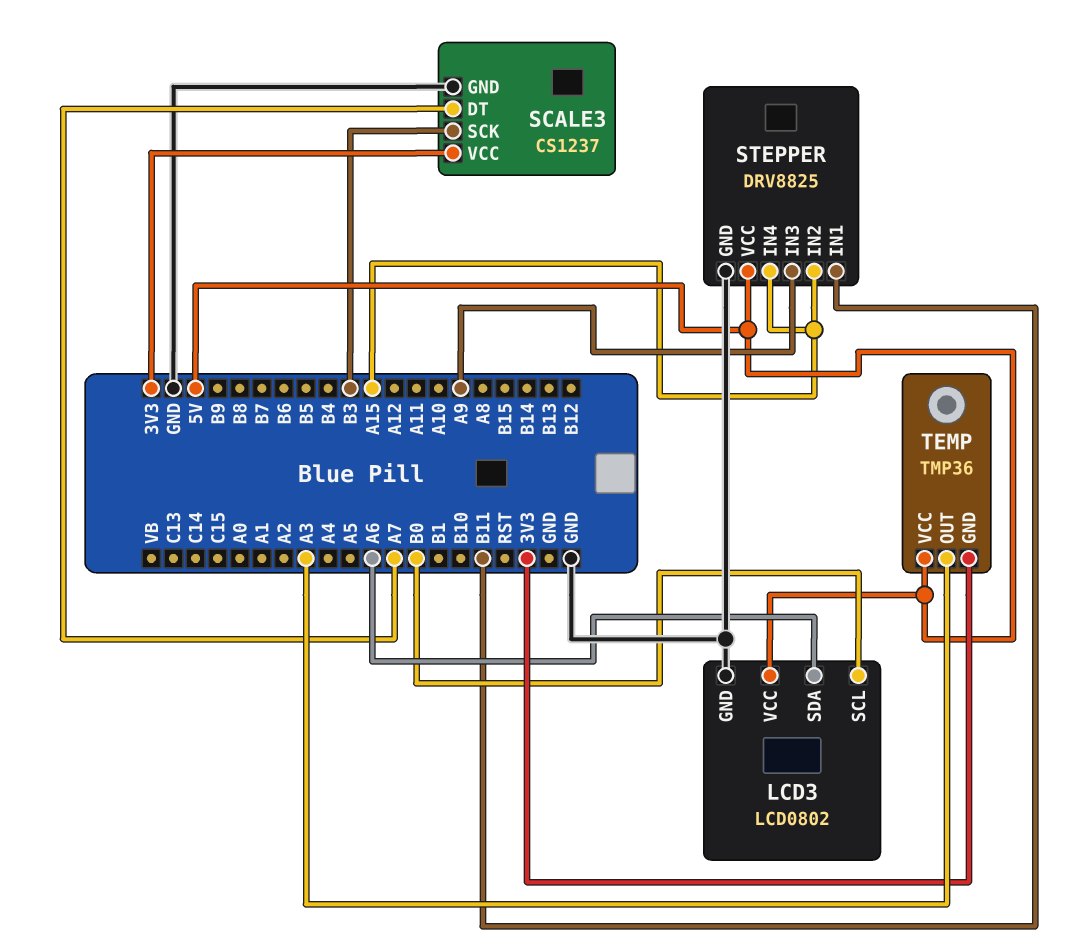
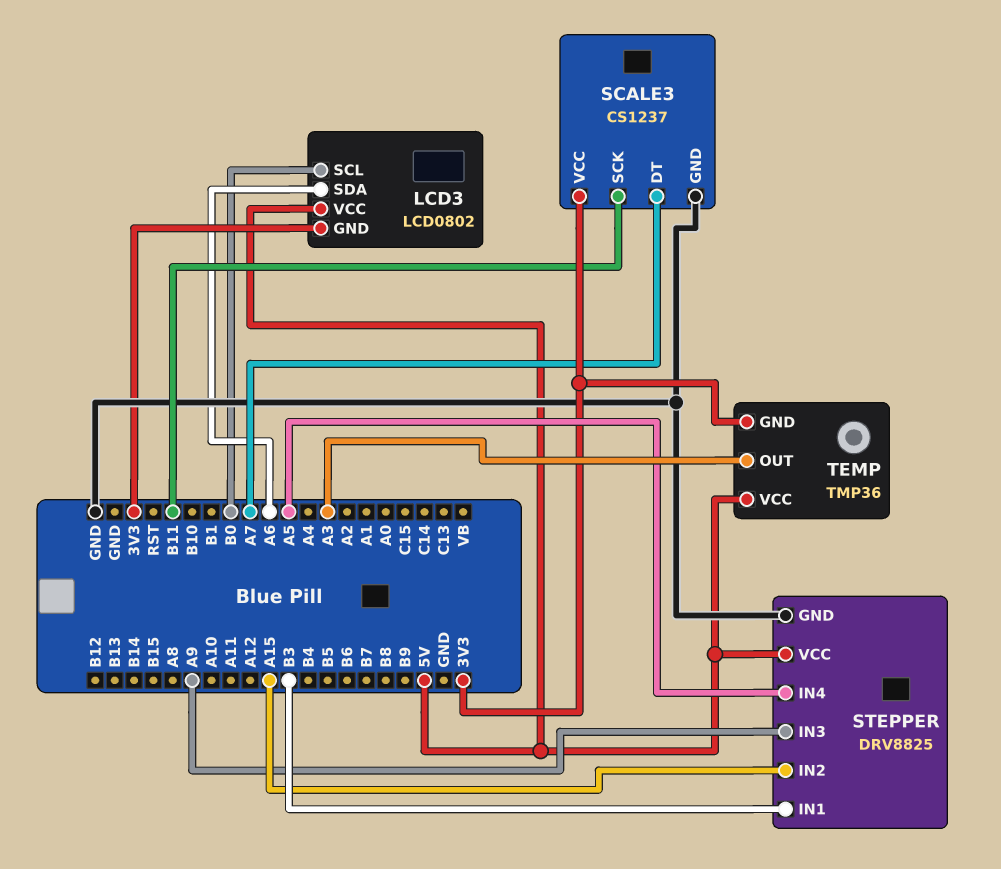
LCD3 pin GND: GND -> 3V3
SCALE3 pin SCK: B3 -> B11
STEPPER pin IN1: B11 -> B3
STEPPER pin IN4: A15 -> A5

